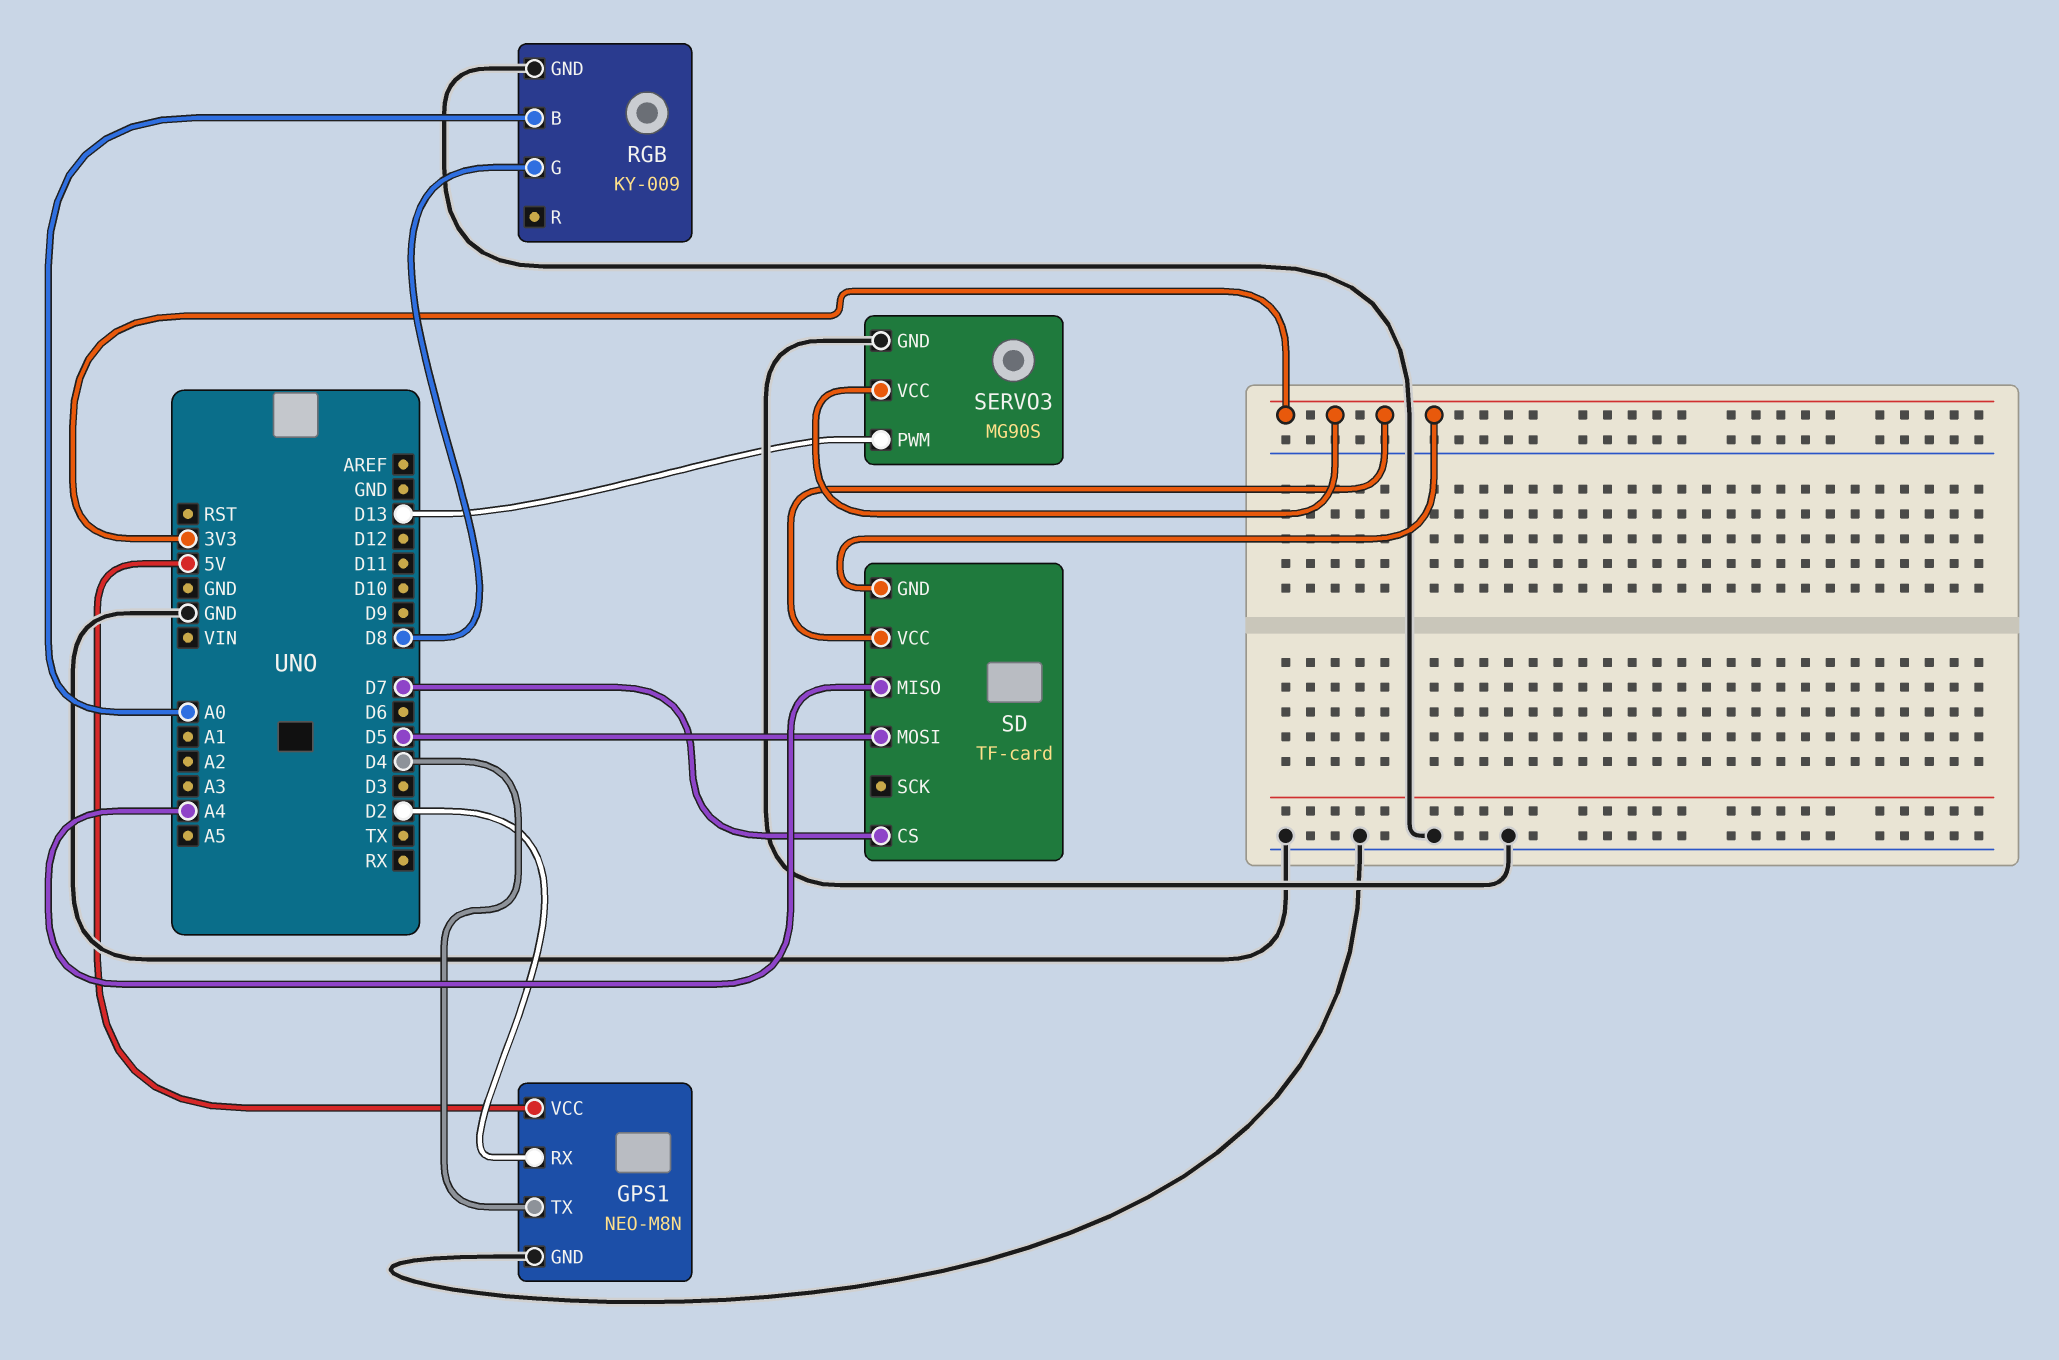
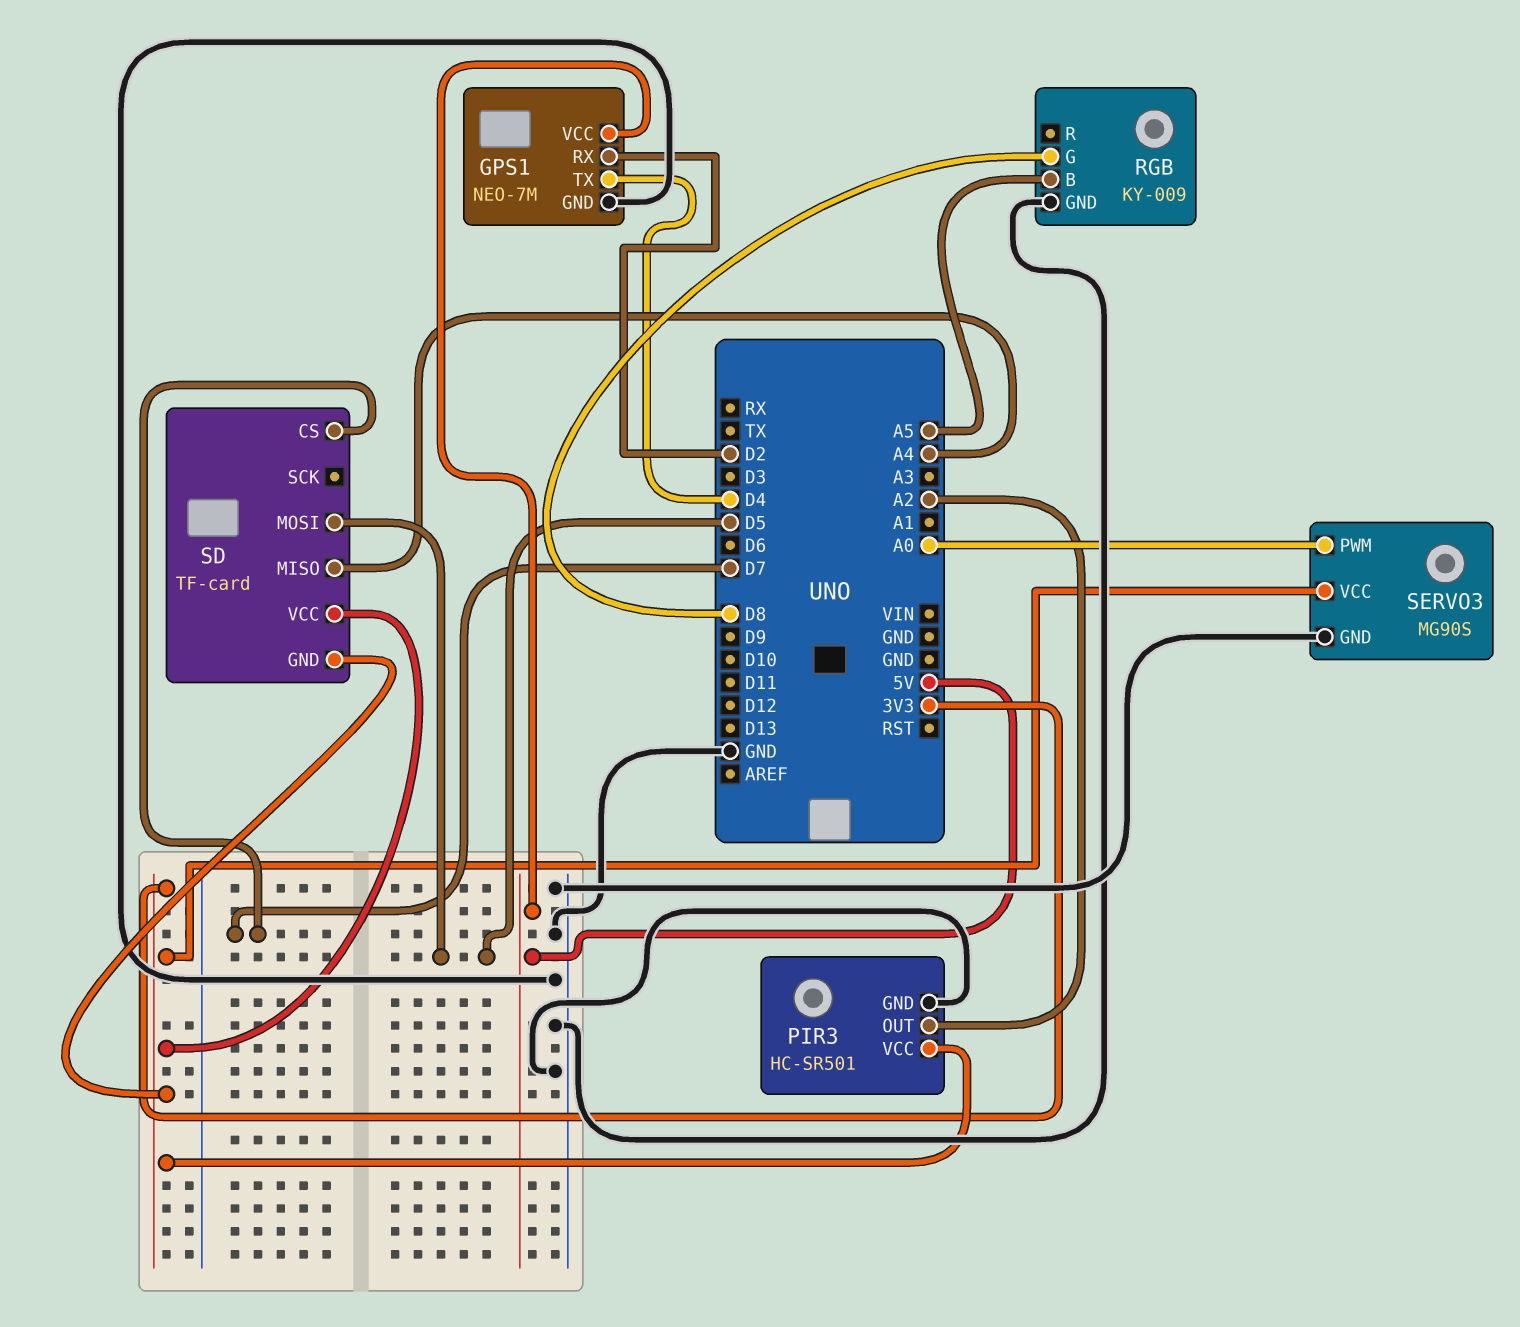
GPS1: NEO-M8N -> NEO-7M
PIR3: none -> HC-SR501
PIR3 pin GND: none -> GND
PIR3 pin OUT: none -> A2
PIR3 pin VCC: none -> 3V3
RGB pin B: A0 -> A5
SERVO3 pin PWM: D13 -> A0

